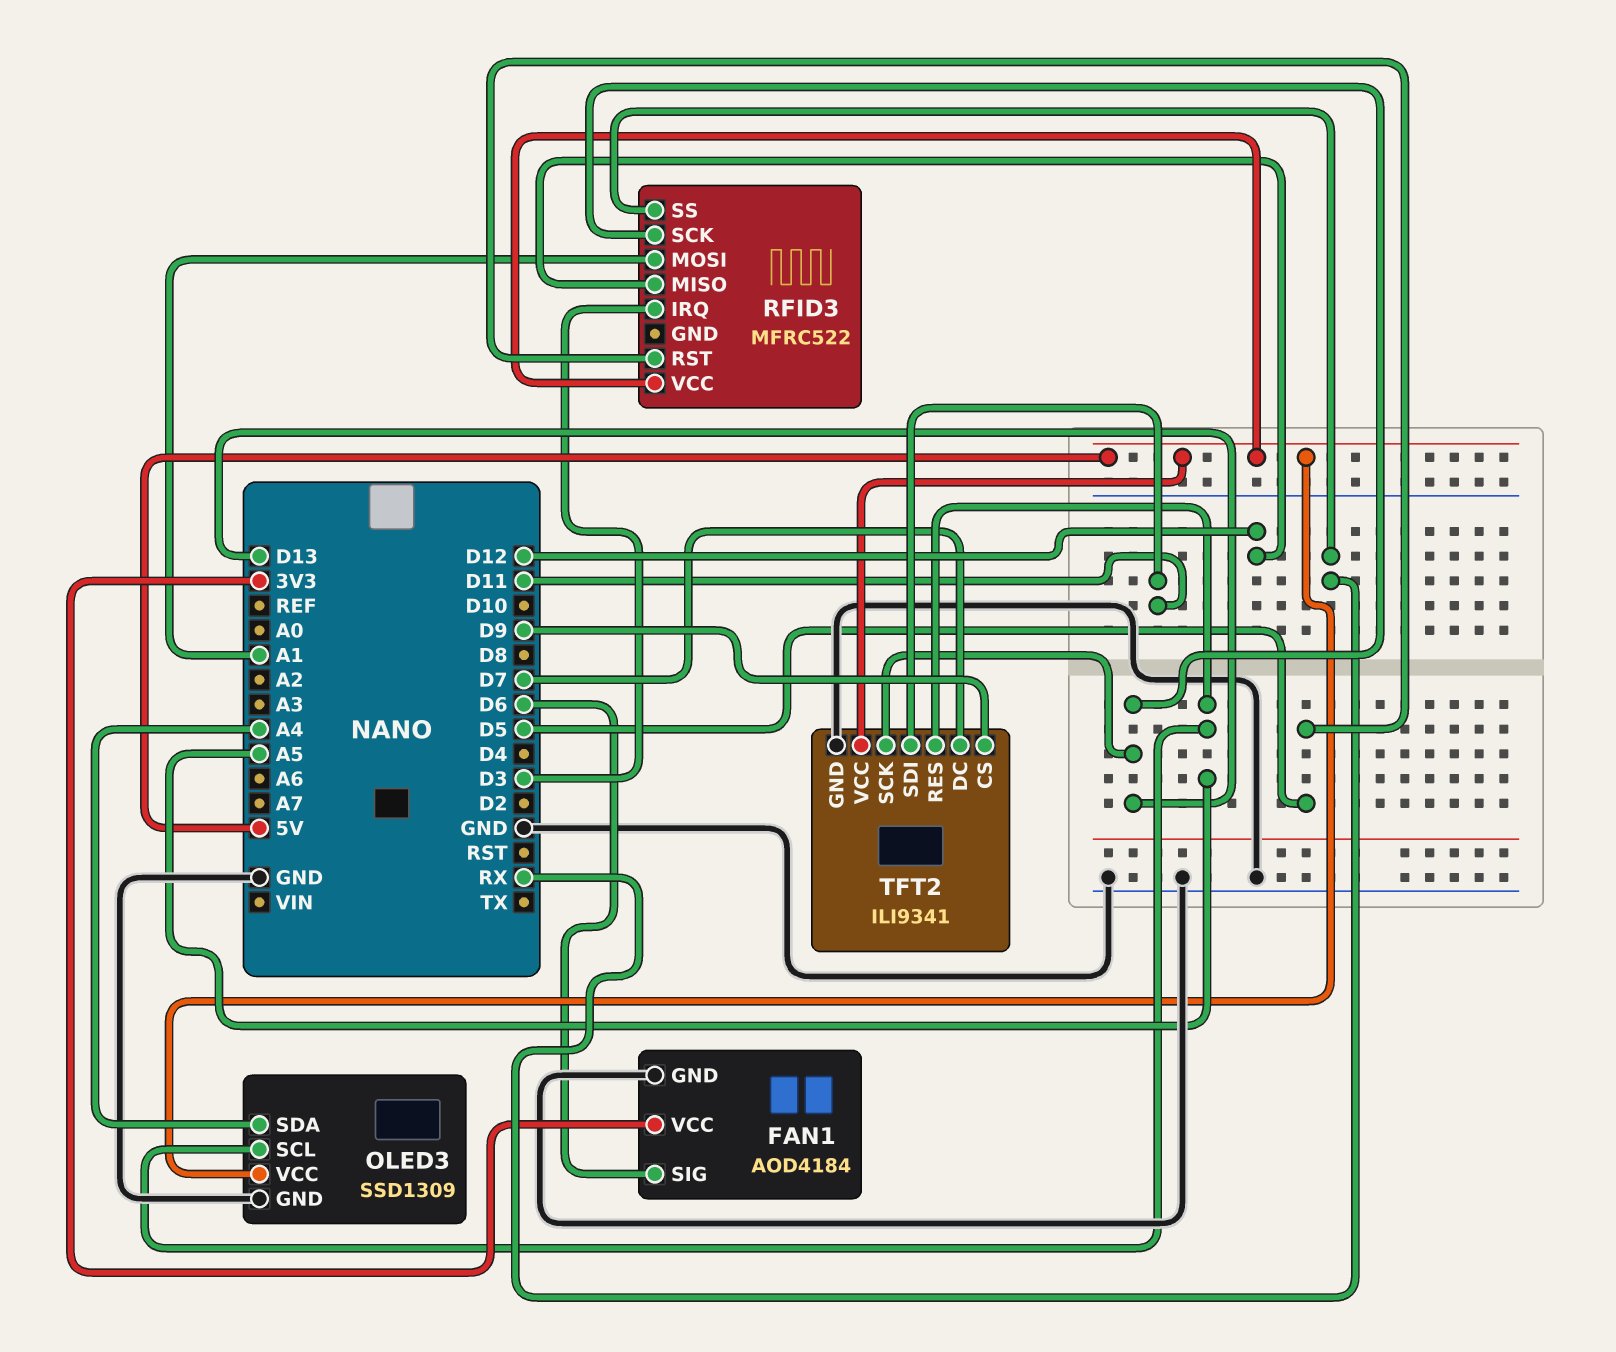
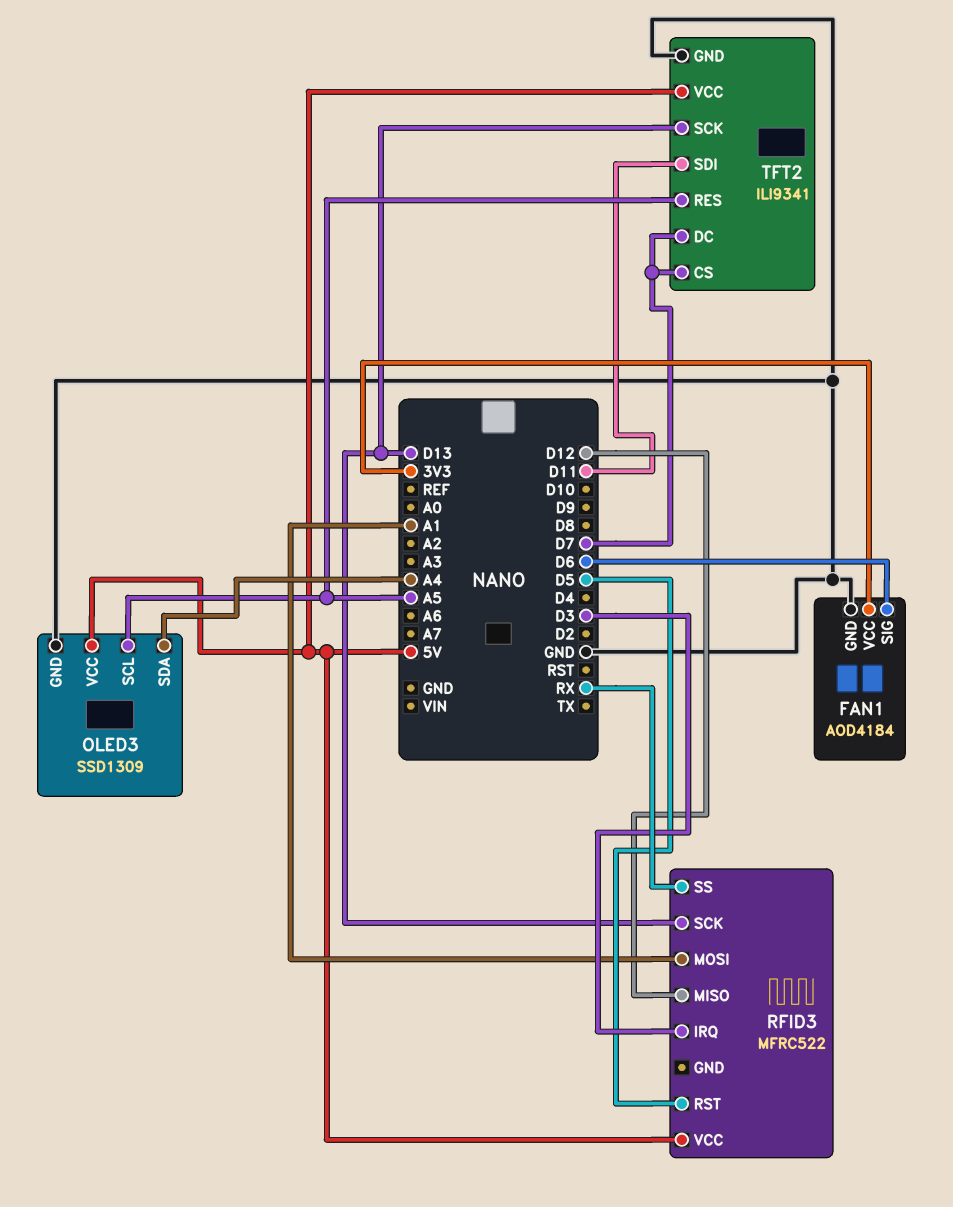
TFT2 pin CS: D9 -> D7

